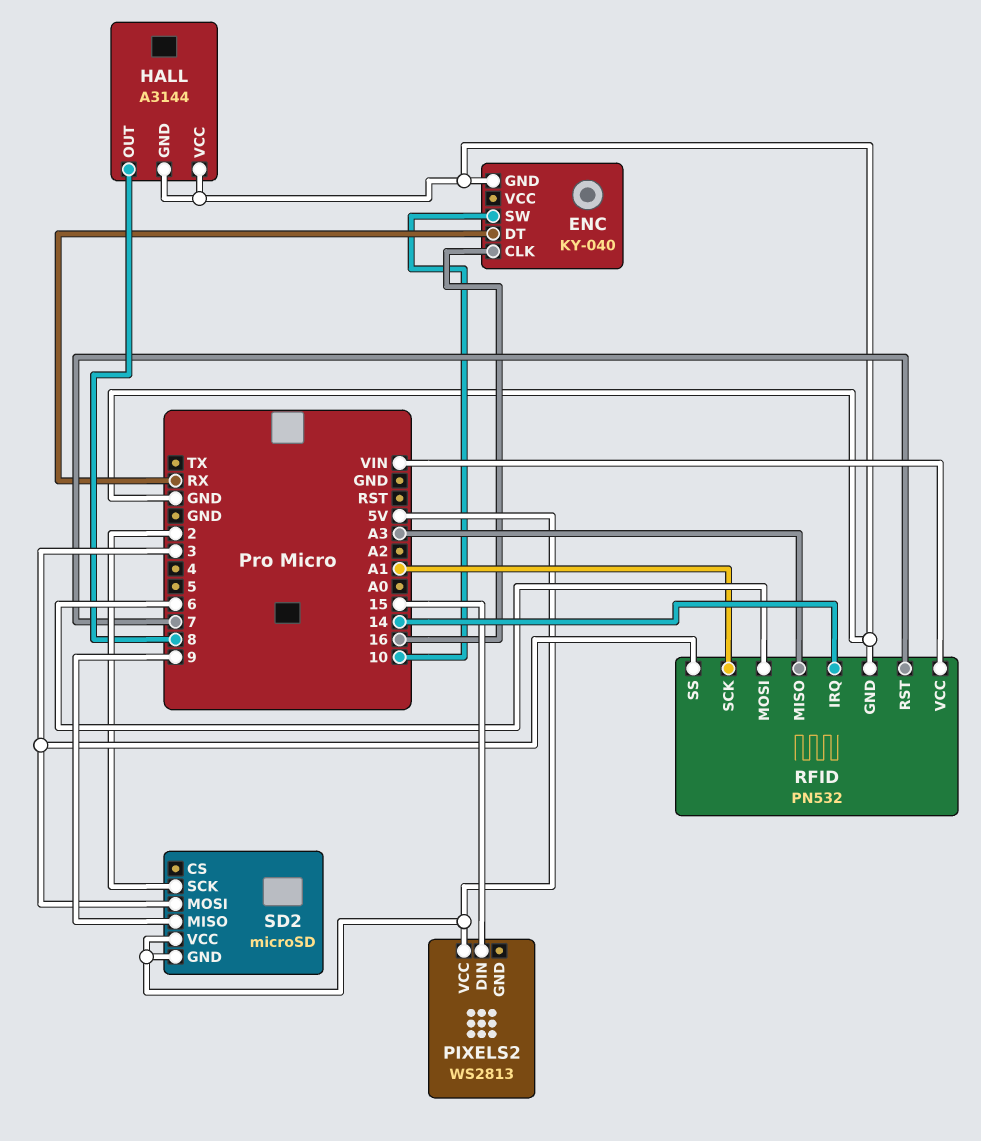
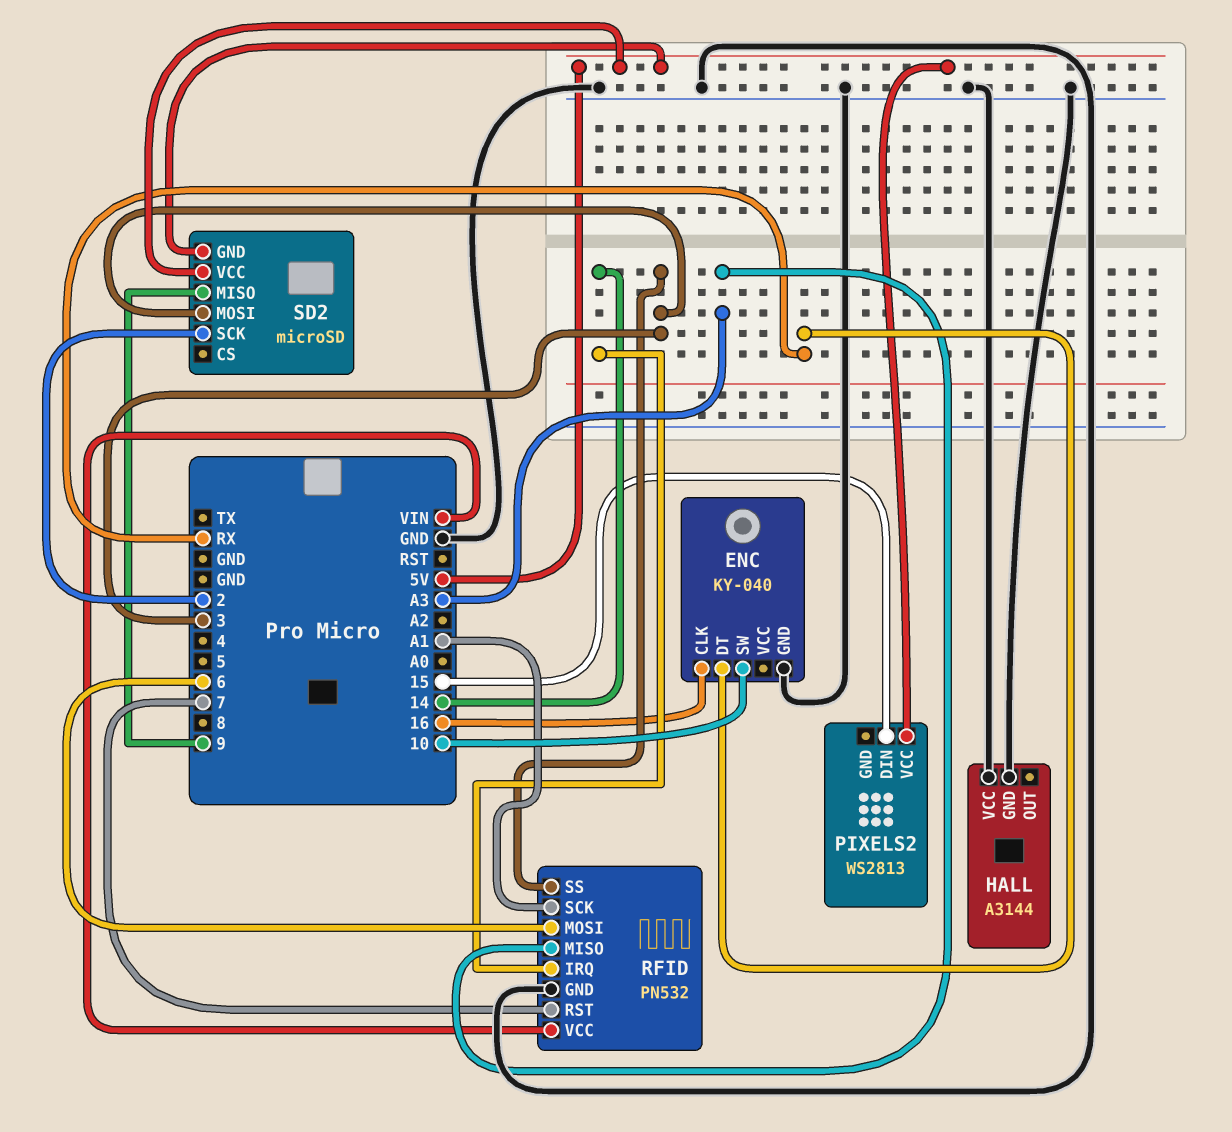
HALL pin OUT: 8 -> none

